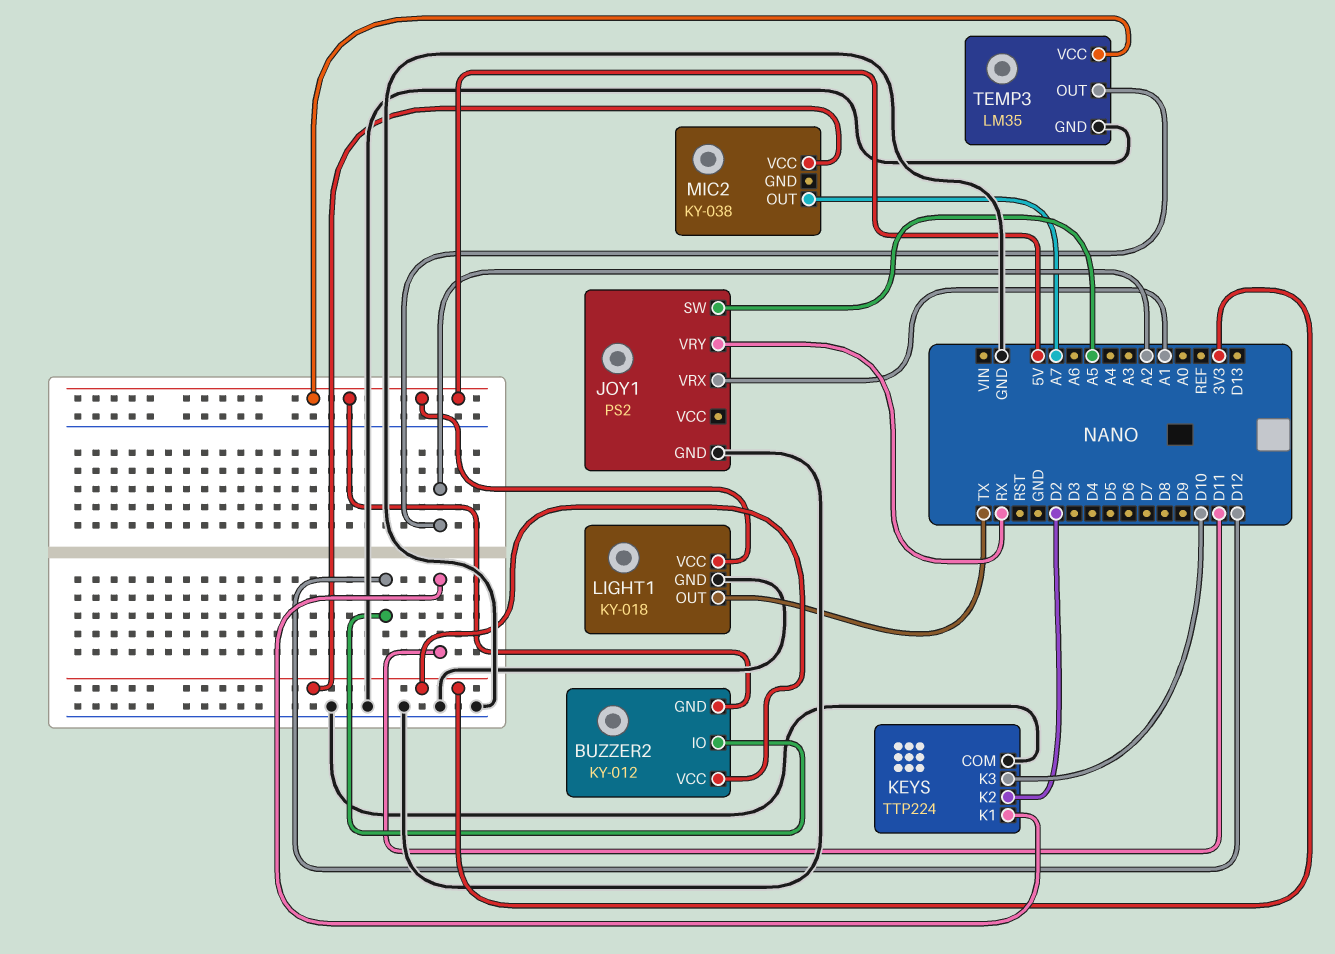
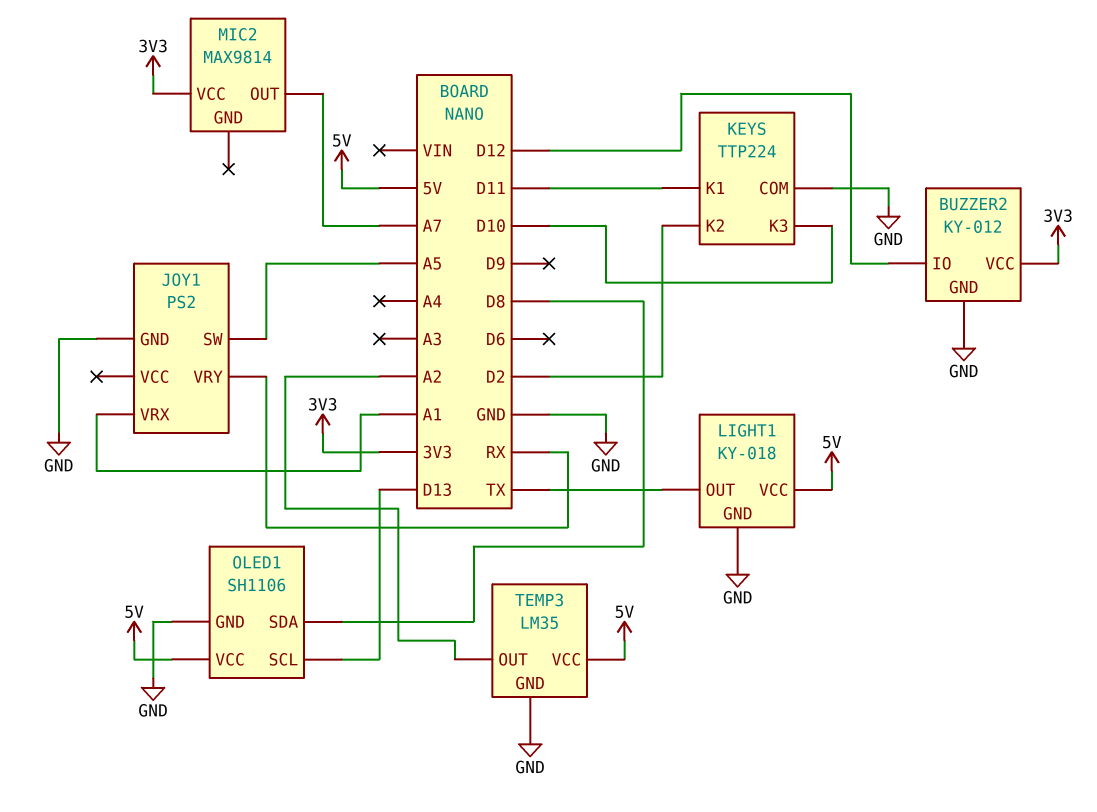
BUZZER2 pin GND: 5V -> GND
MIC2: KY-038 -> MAX9814
OLED1: none -> SH1106
OLED1 pin GND: none -> GND
OLED1 pin SCL: none -> D13
OLED1 pin SDA: none -> D8
OLED1 pin VCC: none -> 5V

